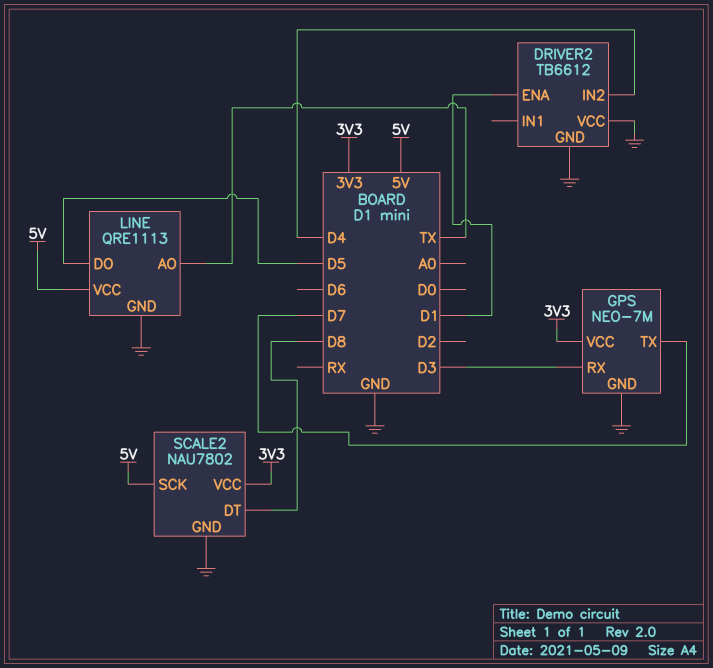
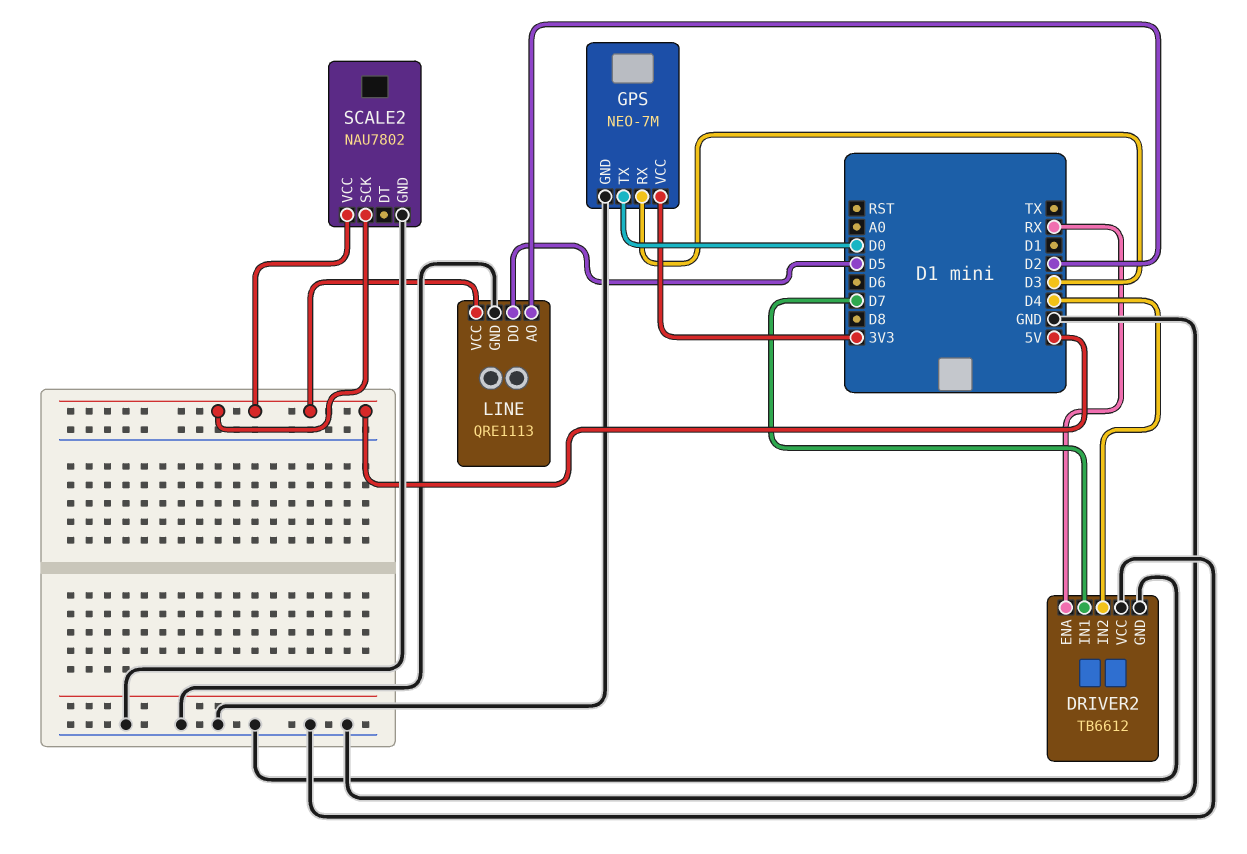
DRIVER2 pin ENA: D1 -> RX
DRIVER2 pin IN1: none -> D7
GPS pin TX: D7 -> D0
LINE pin AO: TX -> D2
SCALE2 pin DT: D8 -> none
SCALE2 pin VCC: 3V3 -> 5V

